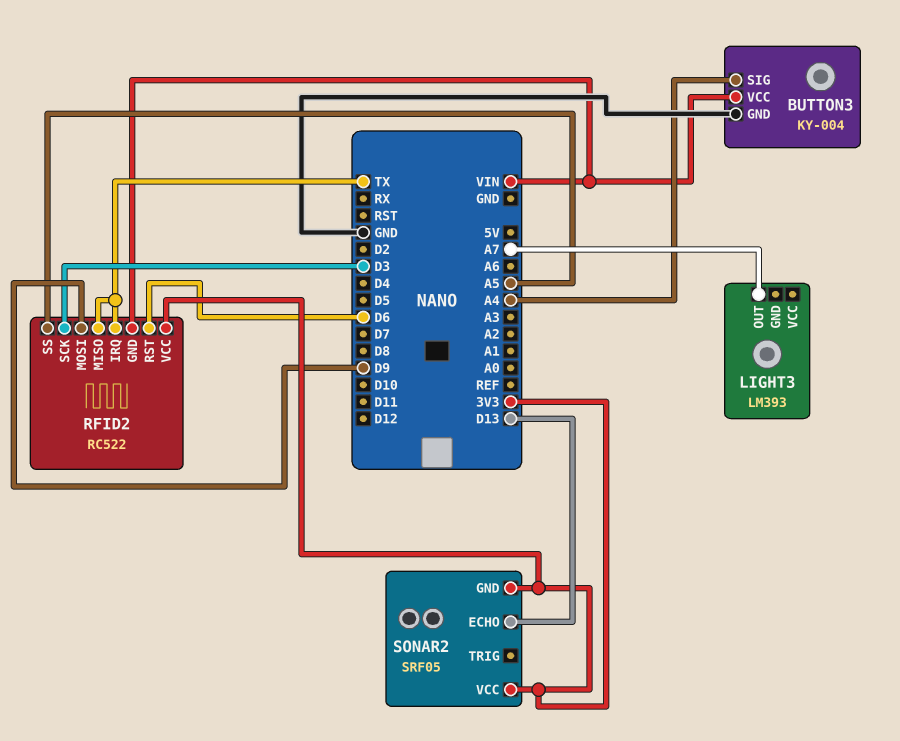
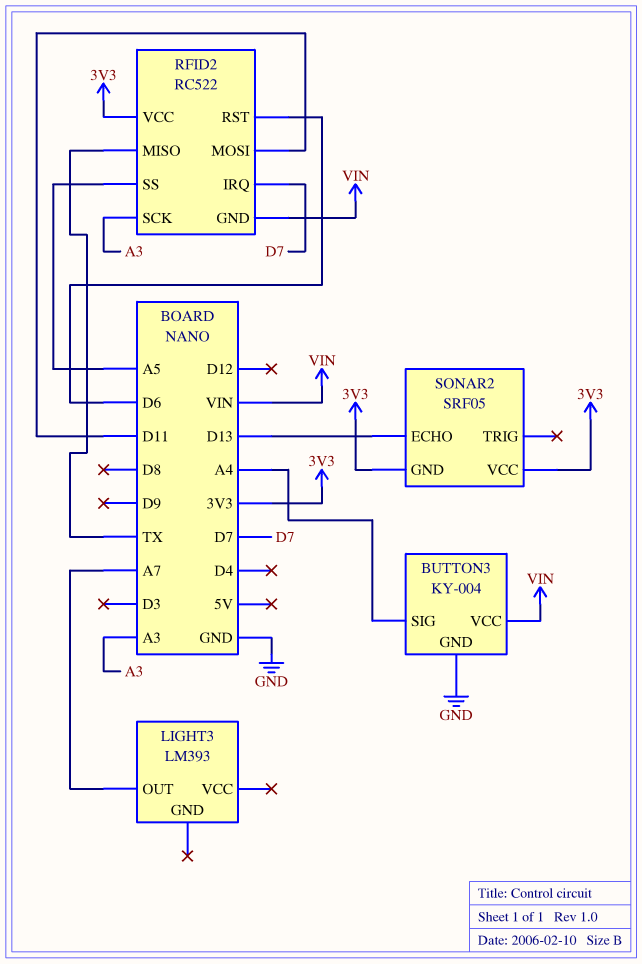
RFID2 pin IRQ: TX -> D7
RFID2 pin MOSI: D9 -> D11
RFID2 pin SCK: D3 -> A3

